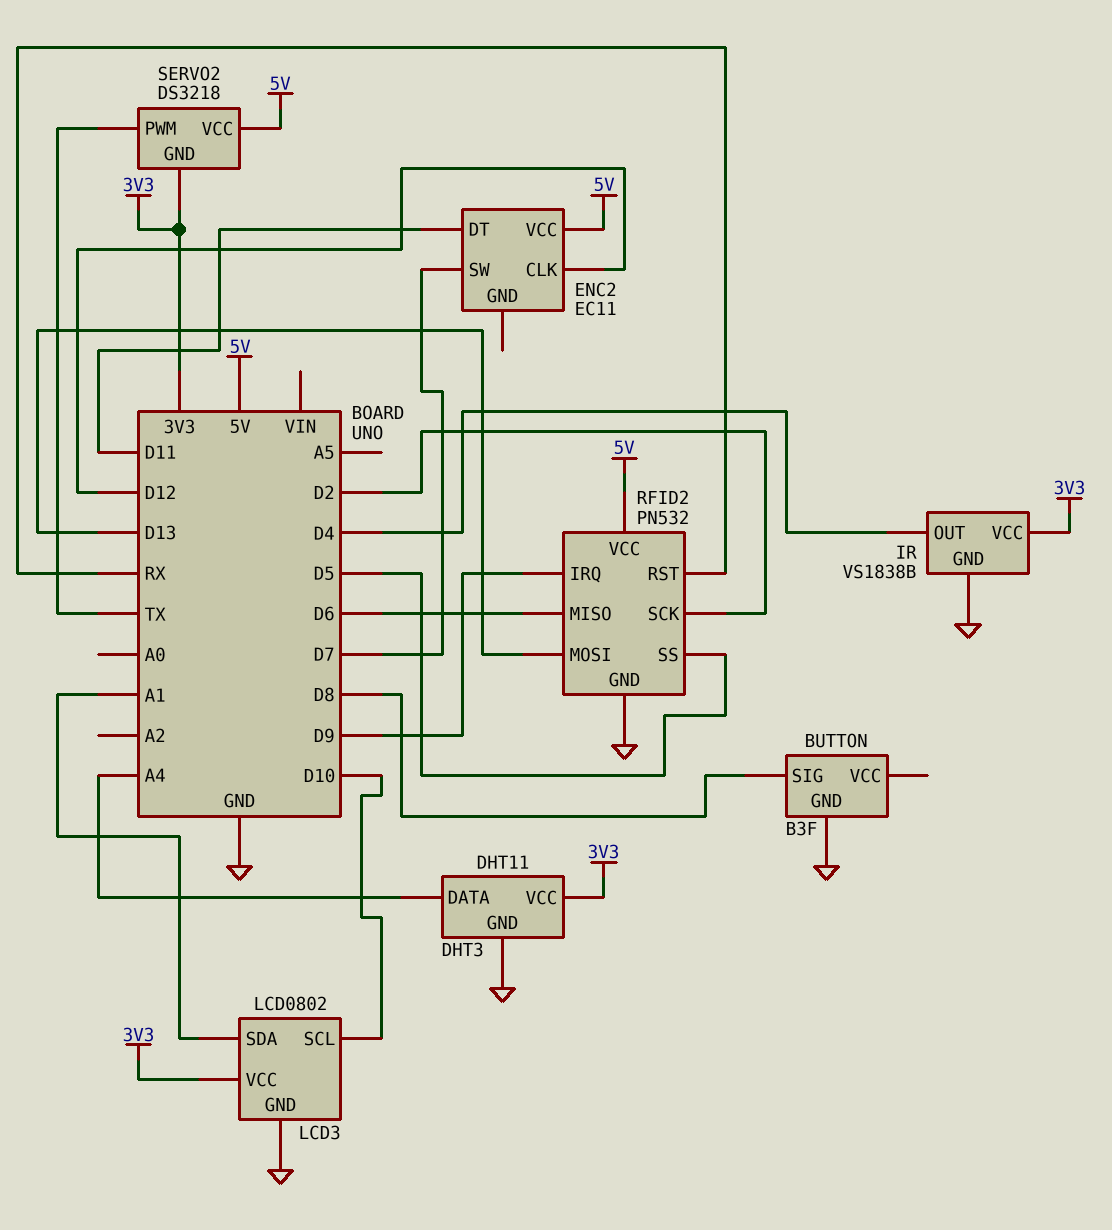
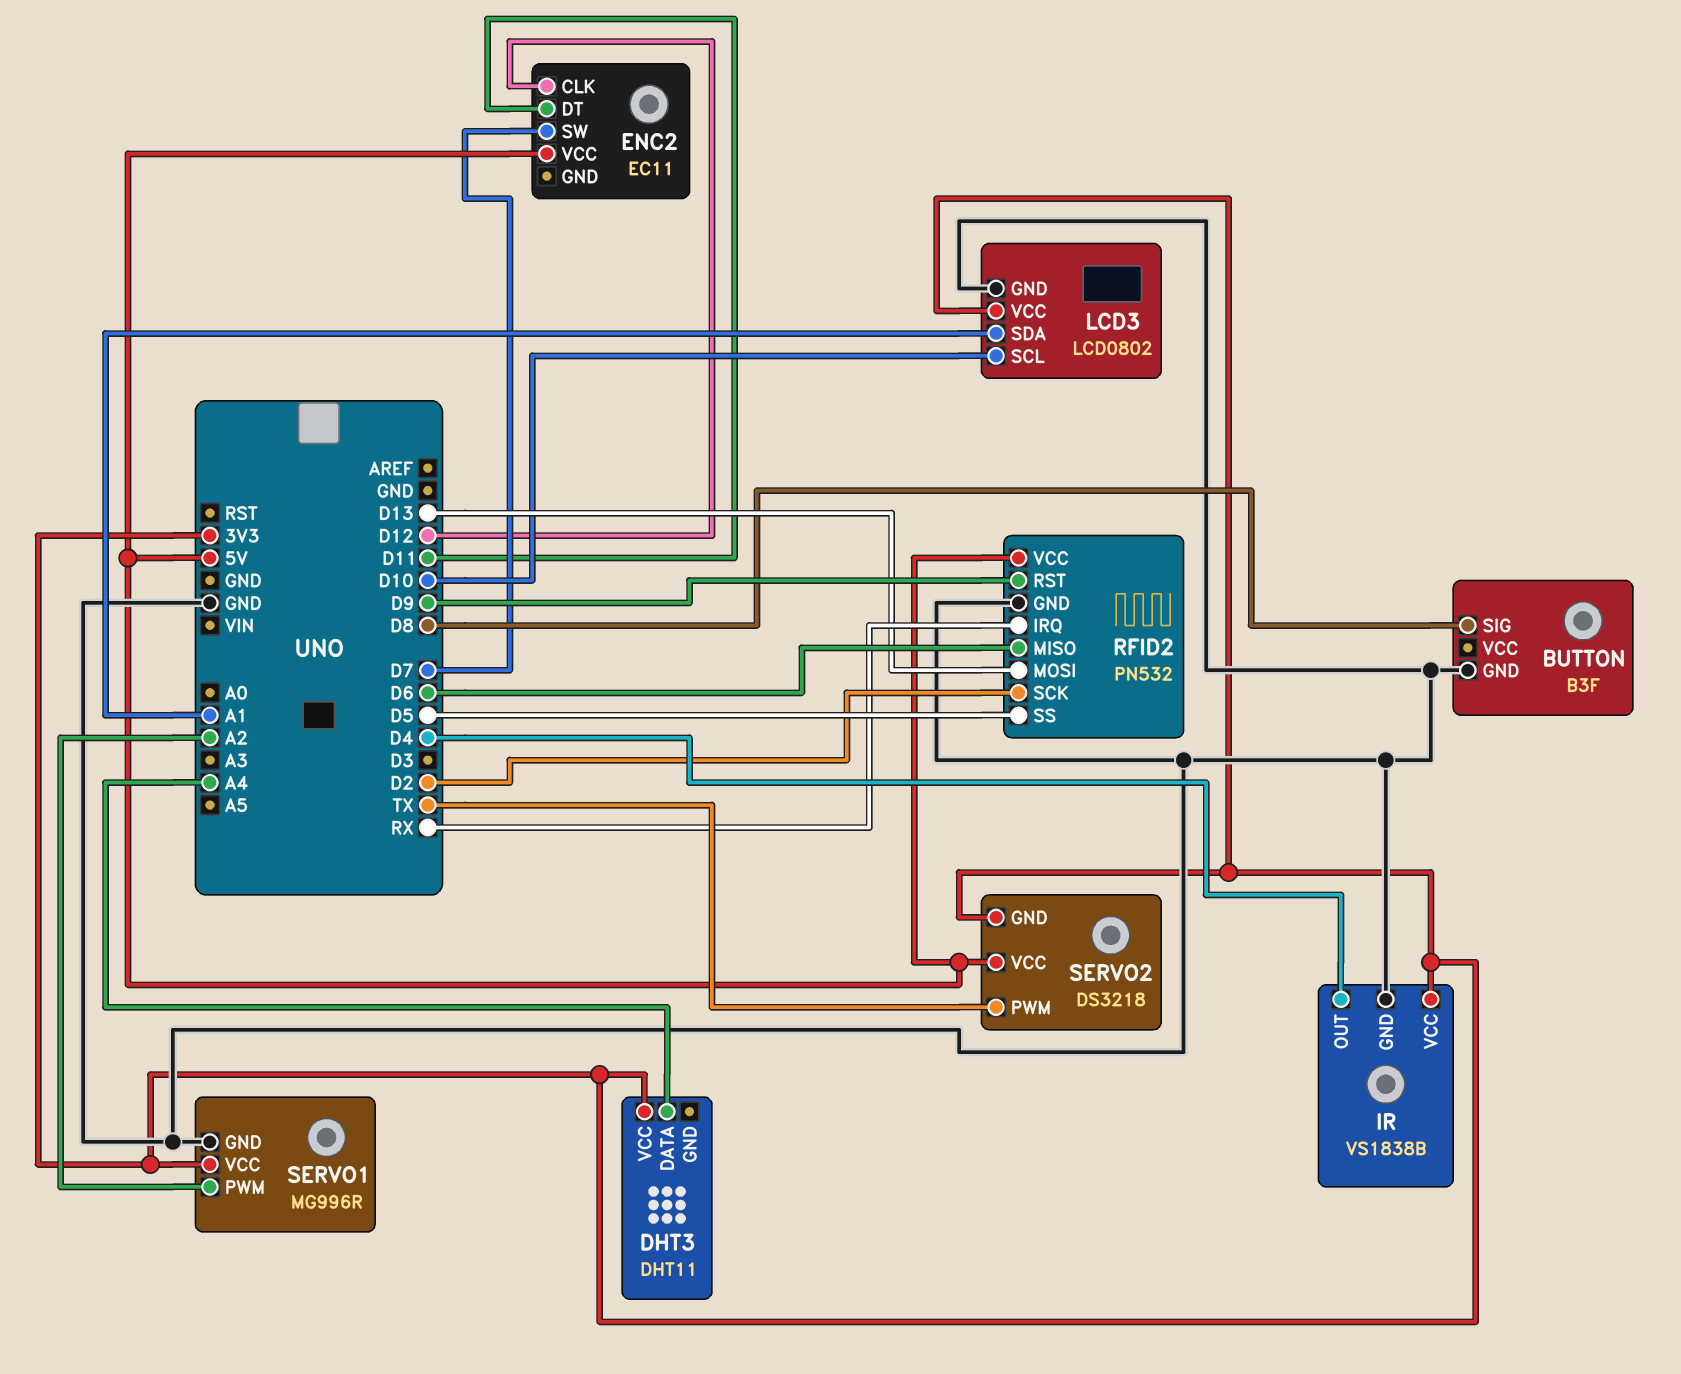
DHT3 pin GND: GND -> none
RFID2 pin IRQ: D9 -> RX
RFID2 pin RST: RX -> D9
SERVO1: none -> MG996R
SERVO1 pin GND: none -> GND
SERVO1 pin PWM: none -> A2
SERVO1 pin VCC: none -> 3V3

